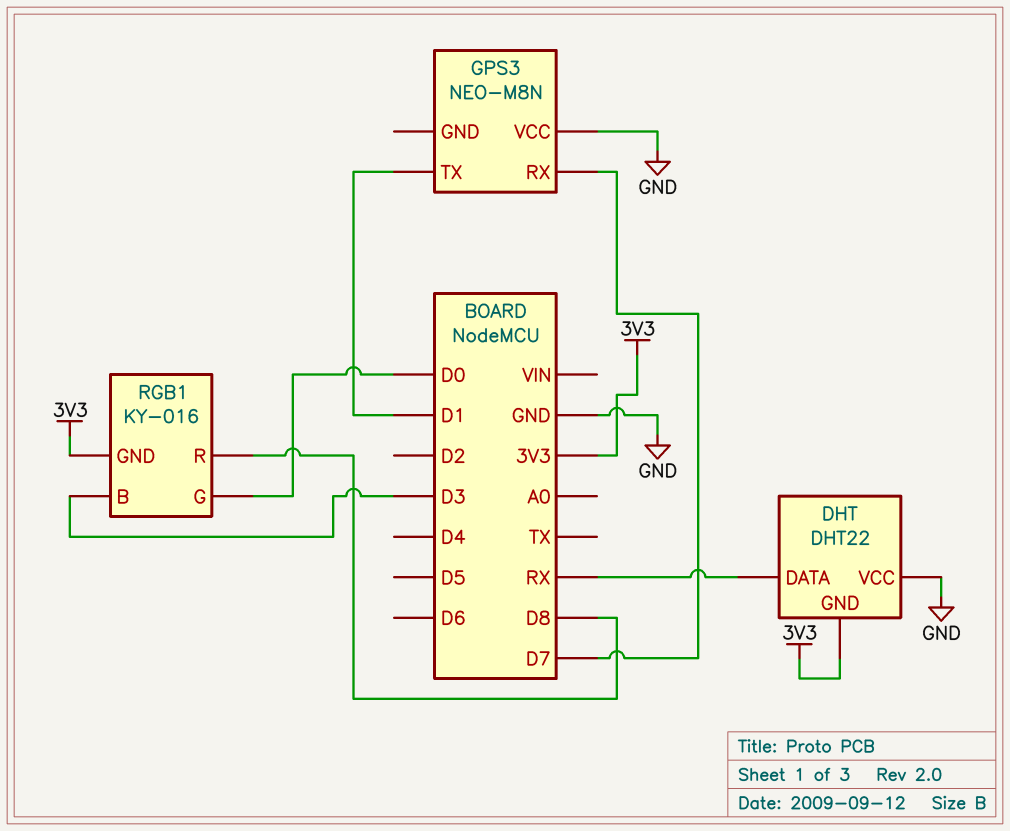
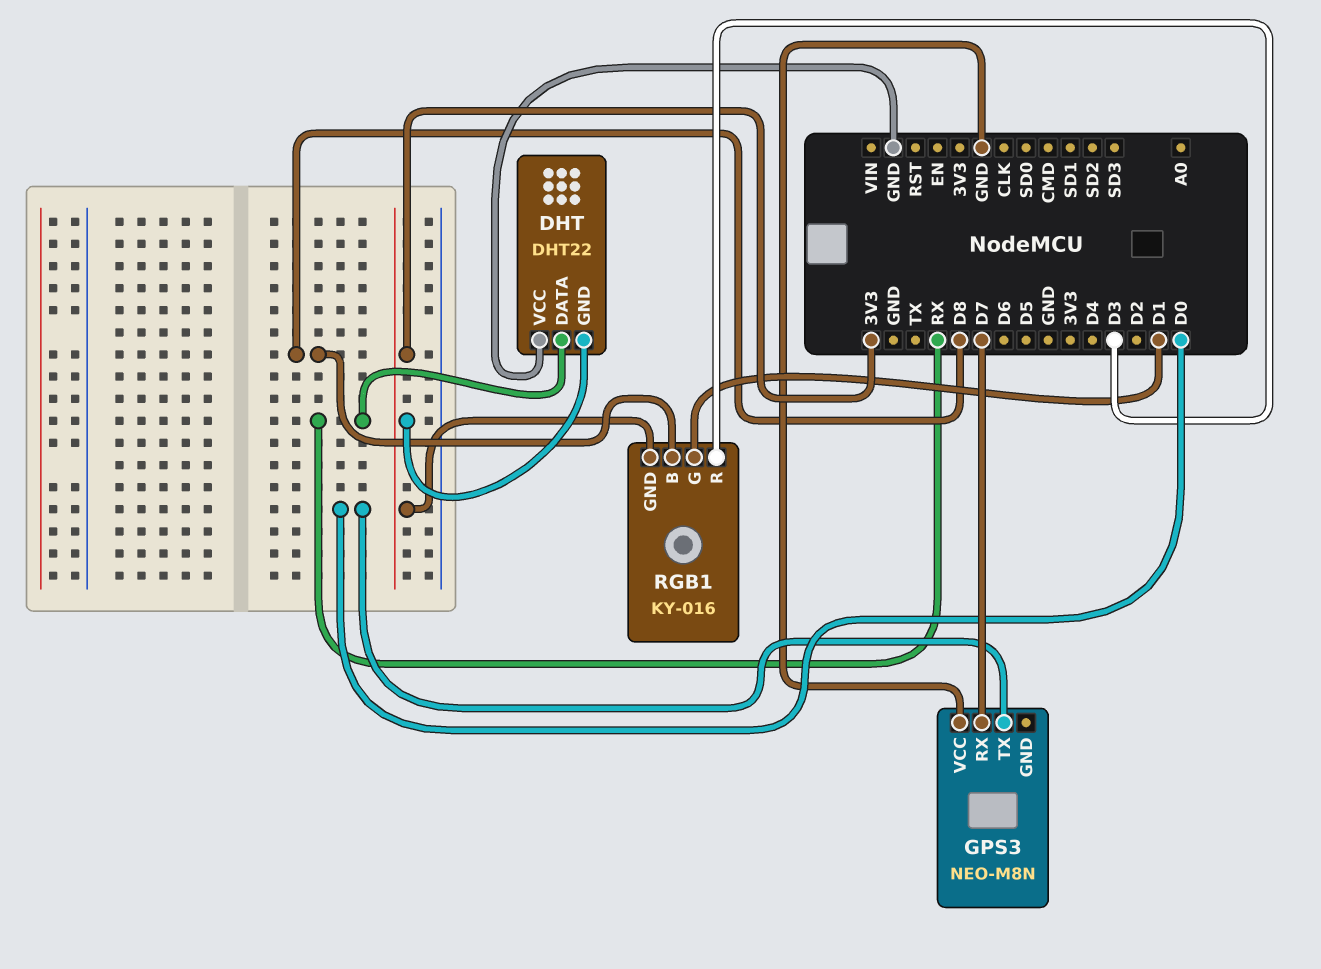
GPS3 pin TX: D1 -> D0
RGB1 pin B: D3 -> D8
RGB1 pin G: D0 -> D1
RGB1 pin R: D8 -> D3

